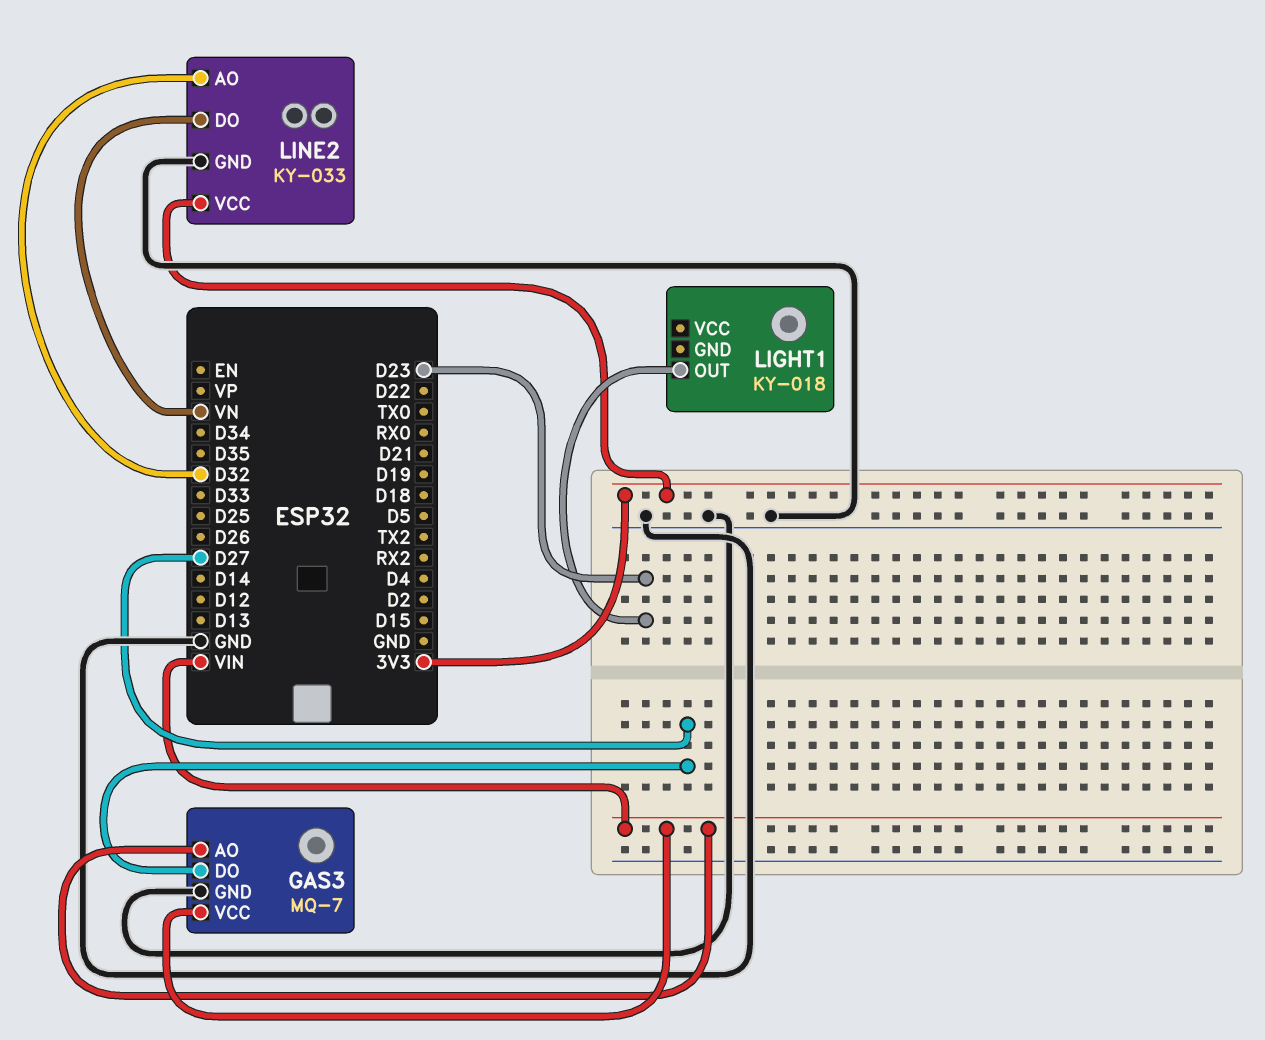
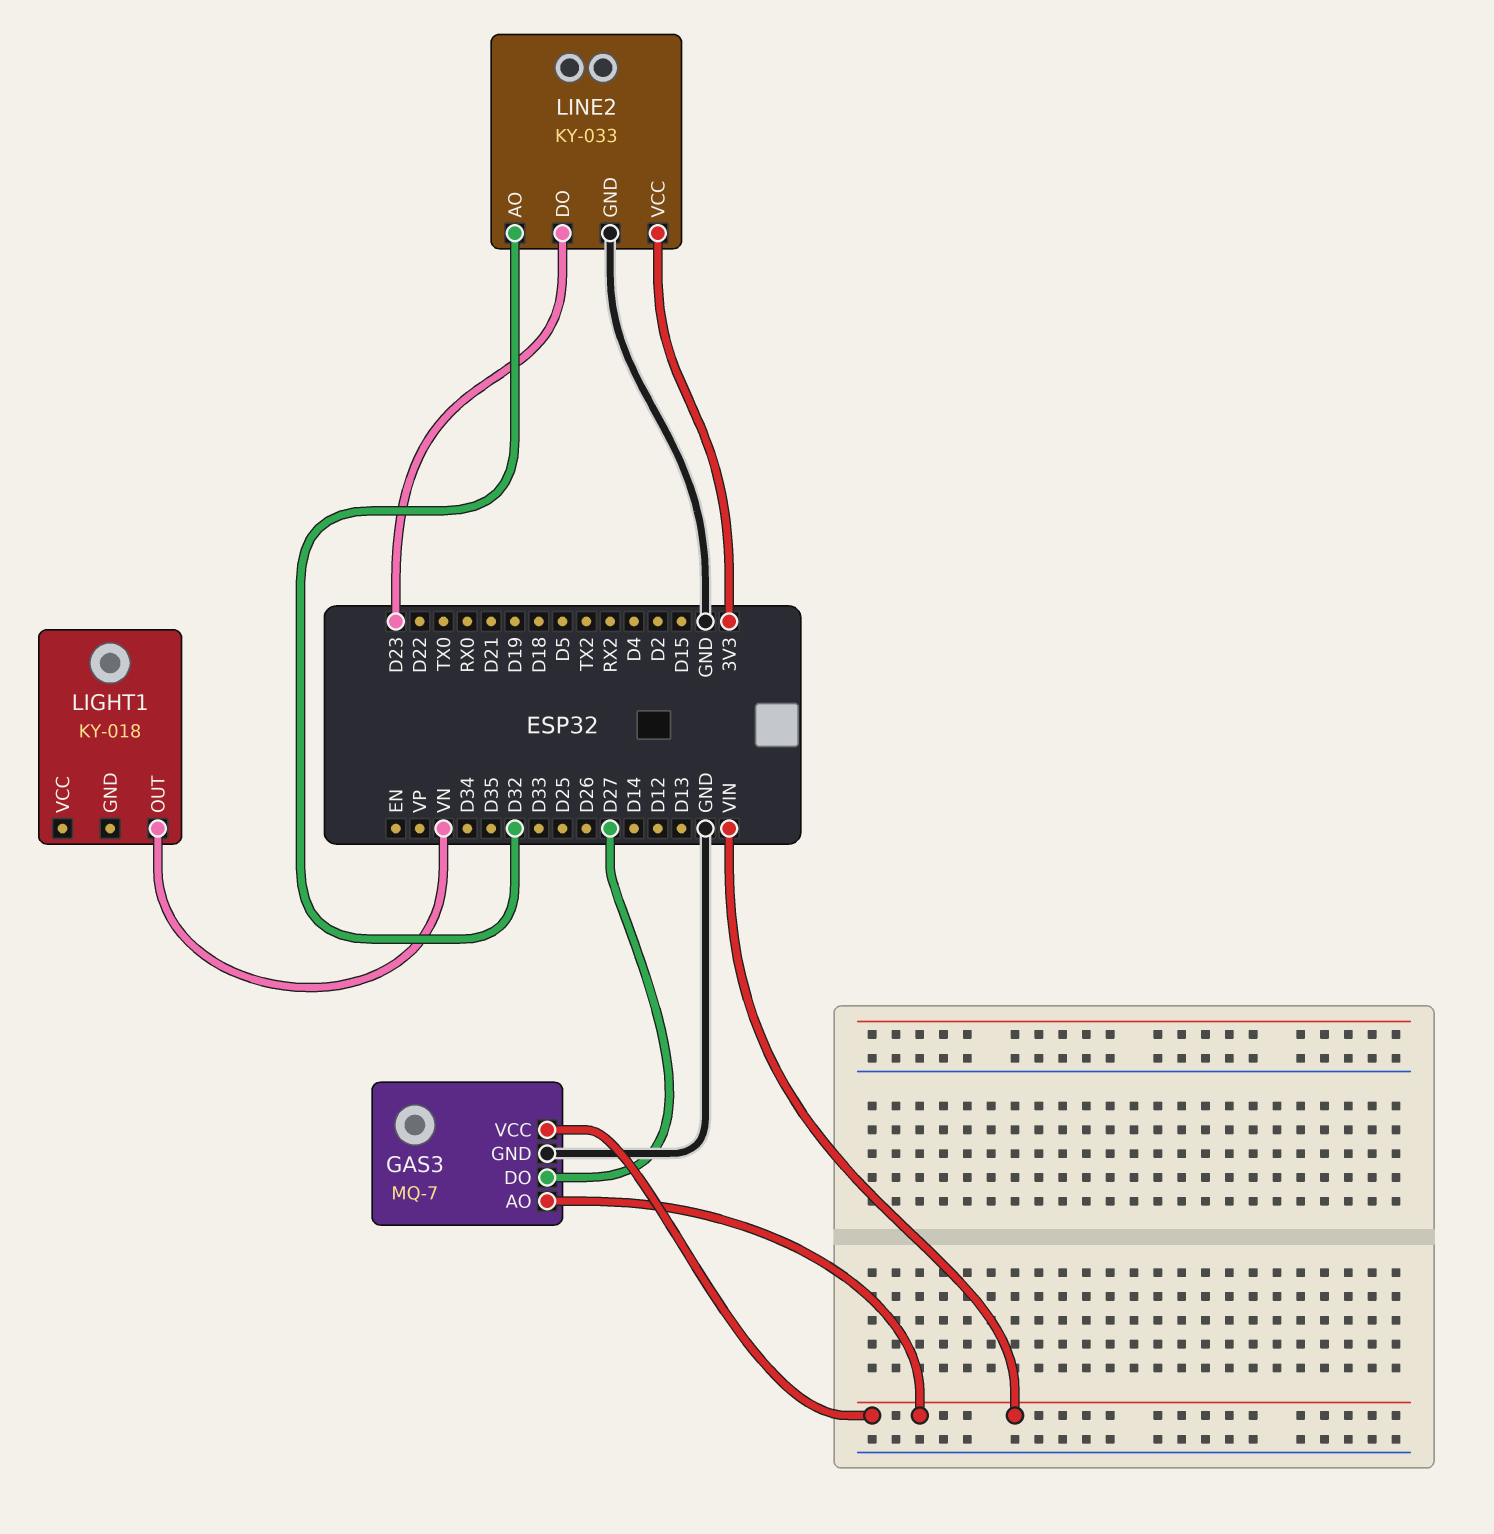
LIGHT1 pin OUT: D23 -> VN
LINE2 pin DO: VN -> D23

